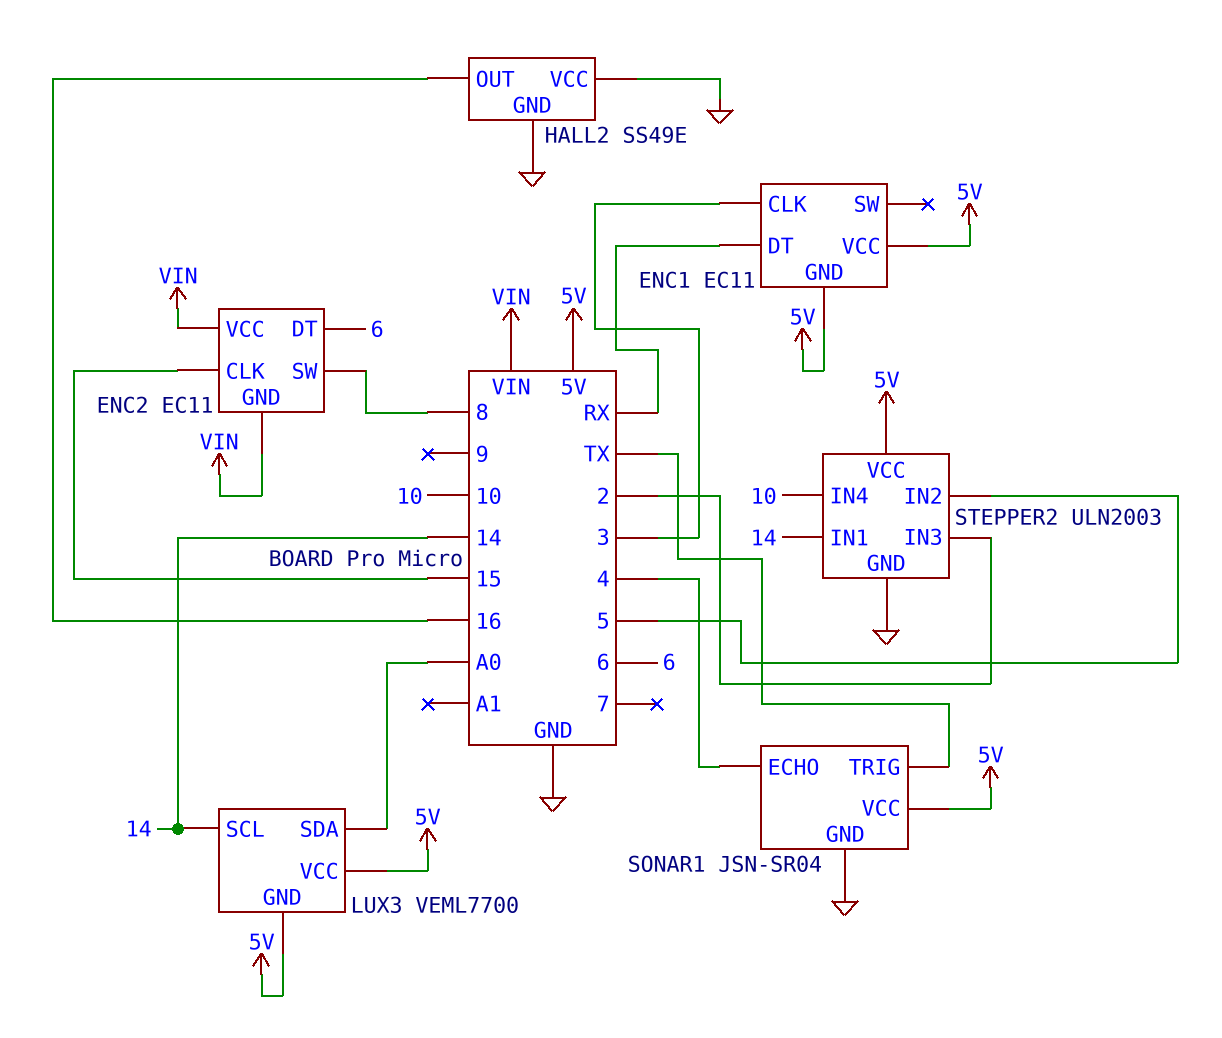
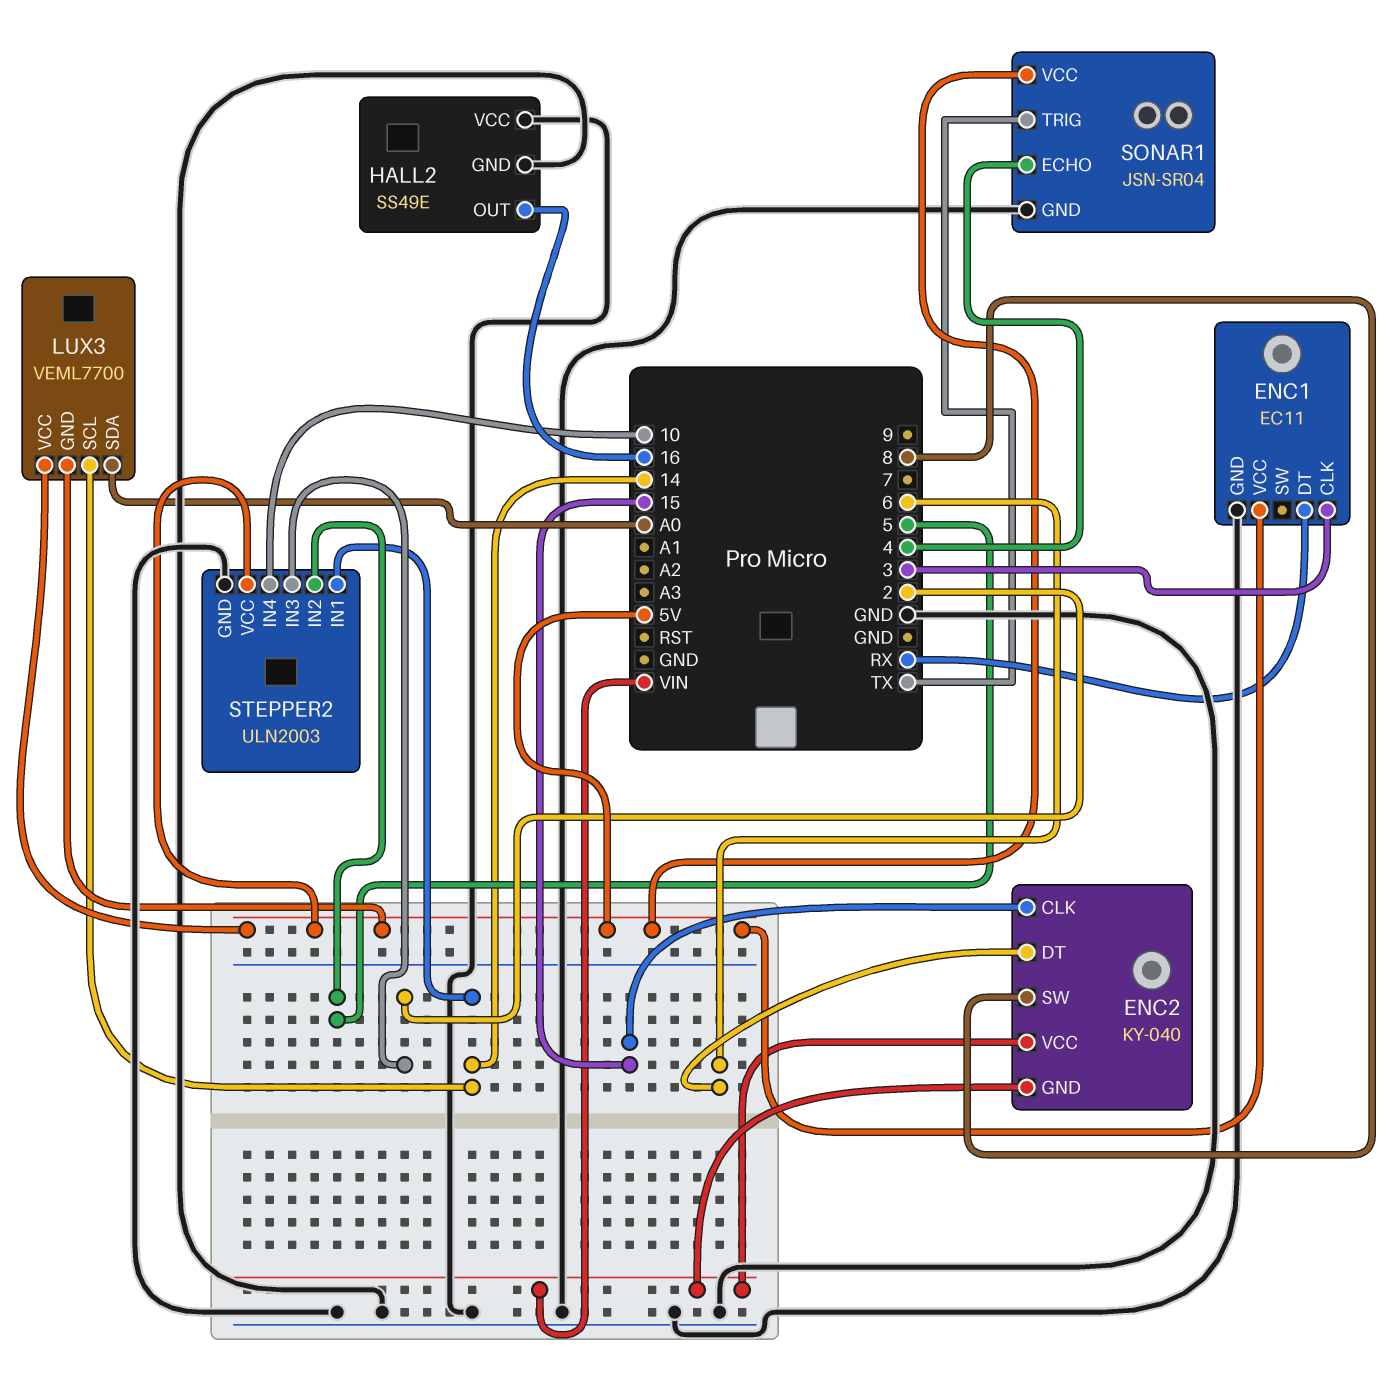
ENC1 pin GND: 5V -> GND
ENC2: EC11 -> KY-040

